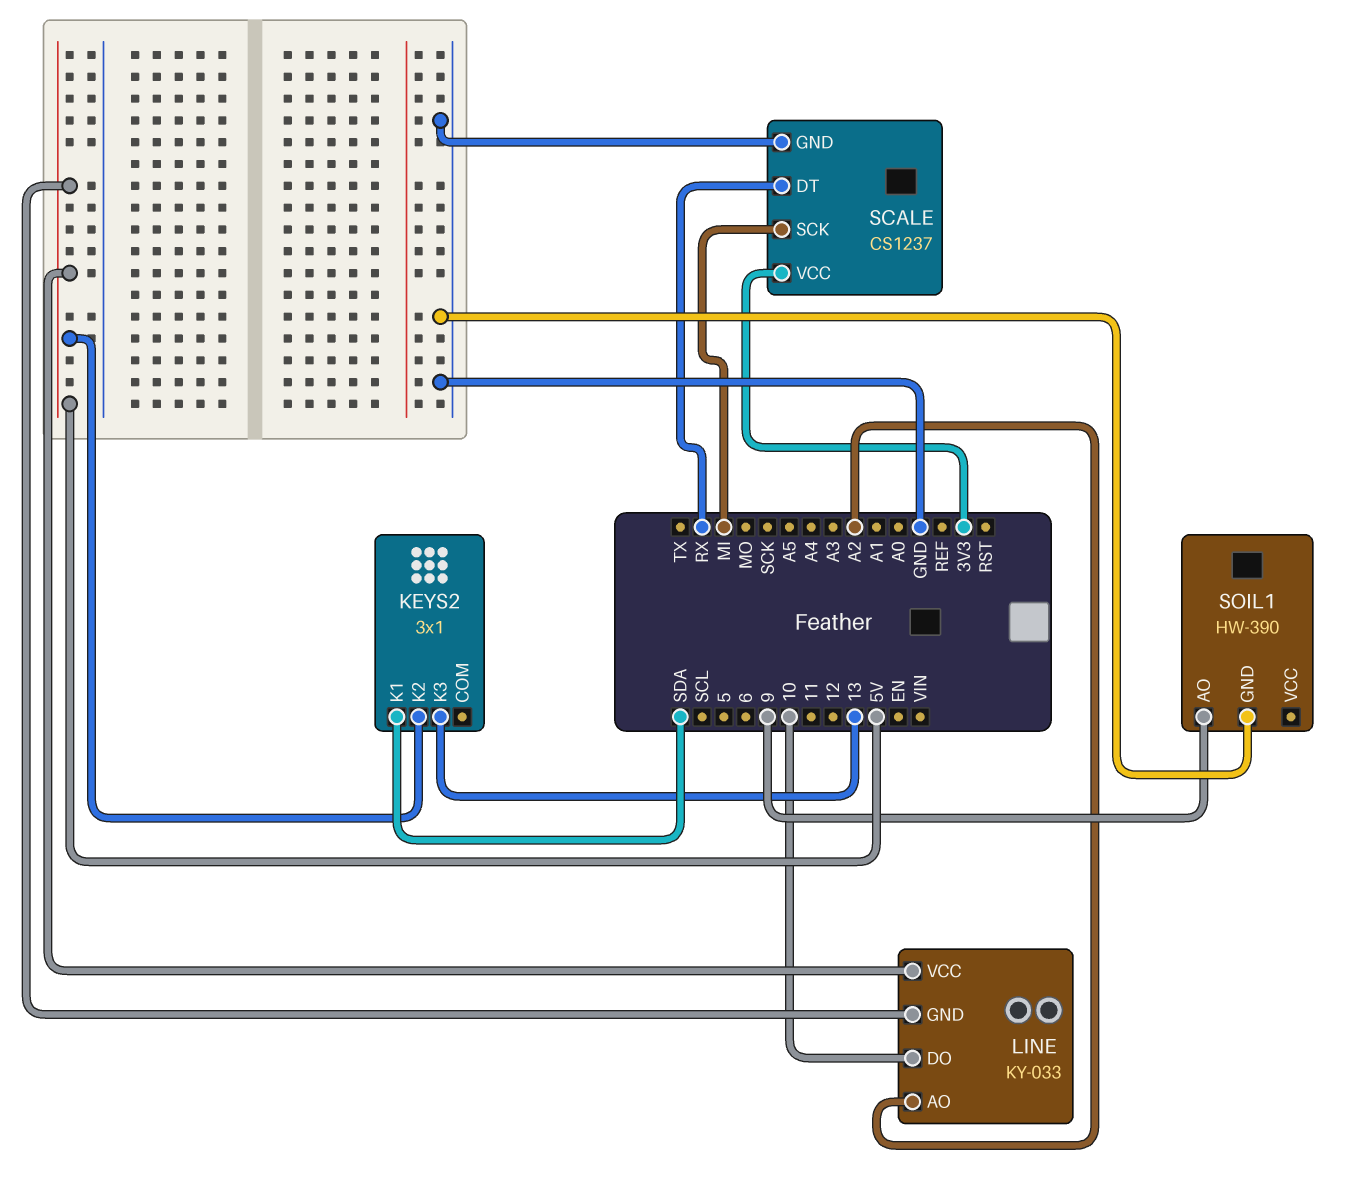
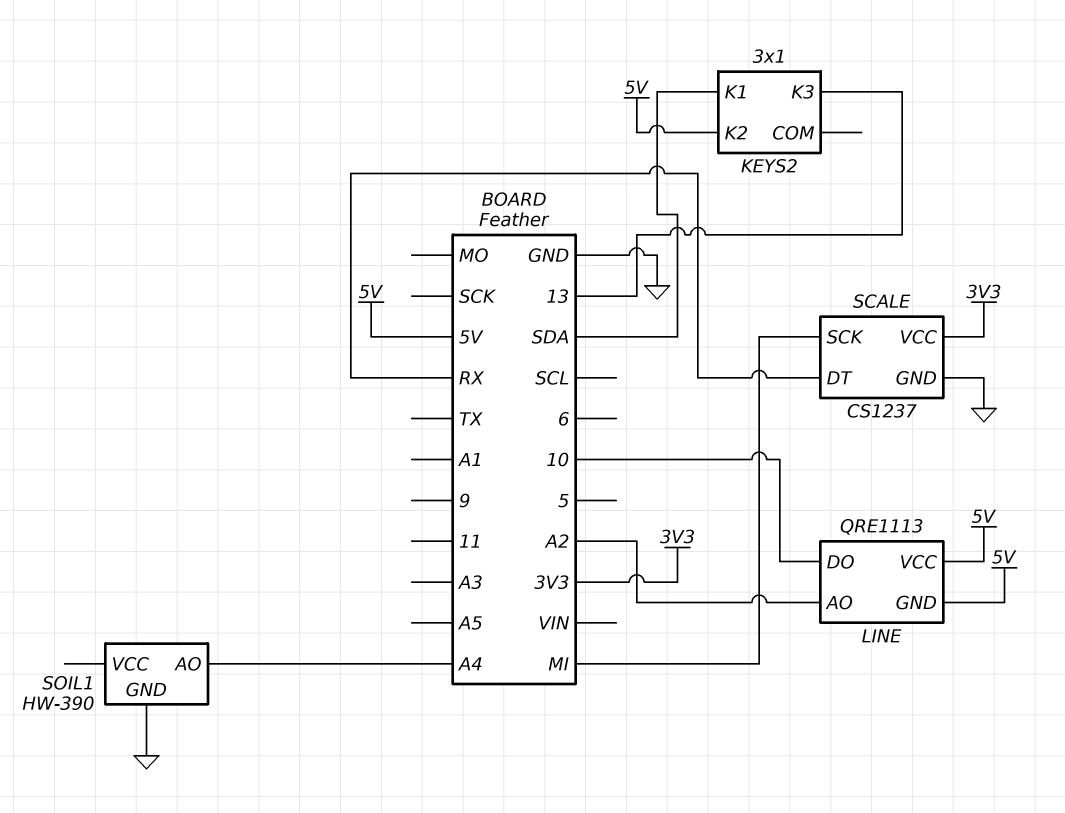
LINE: KY-033 -> QRE1113
SOIL1 pin AO: 9 -> A4

